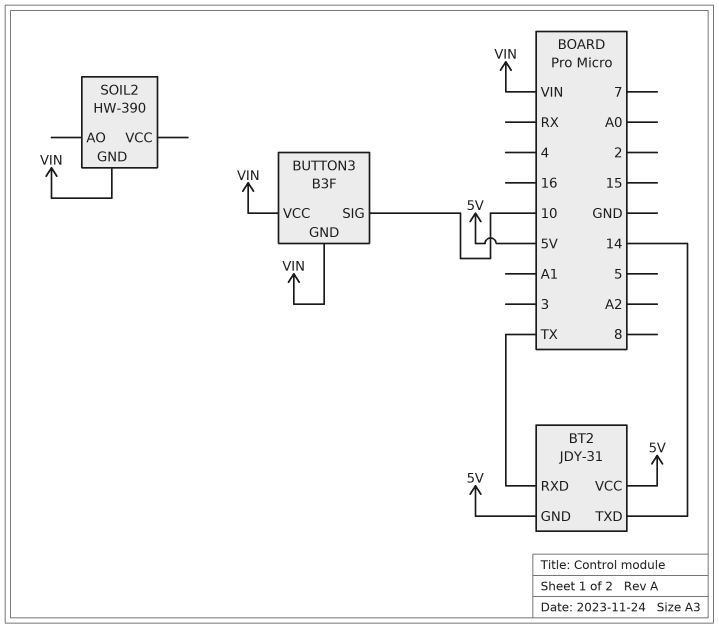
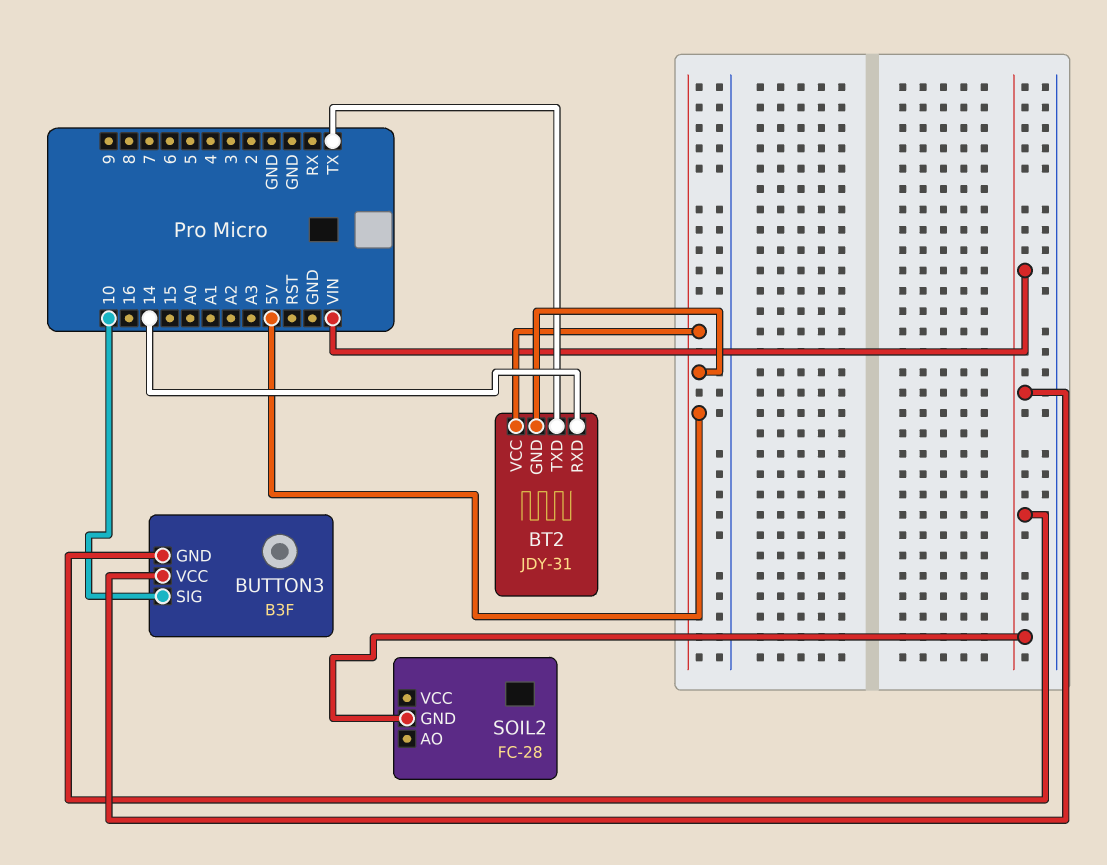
BT2 pin RXD: TX -> 14
BT2 pin TXD: 14 -> TX
SOIL2: HW-390 -> FC-28

